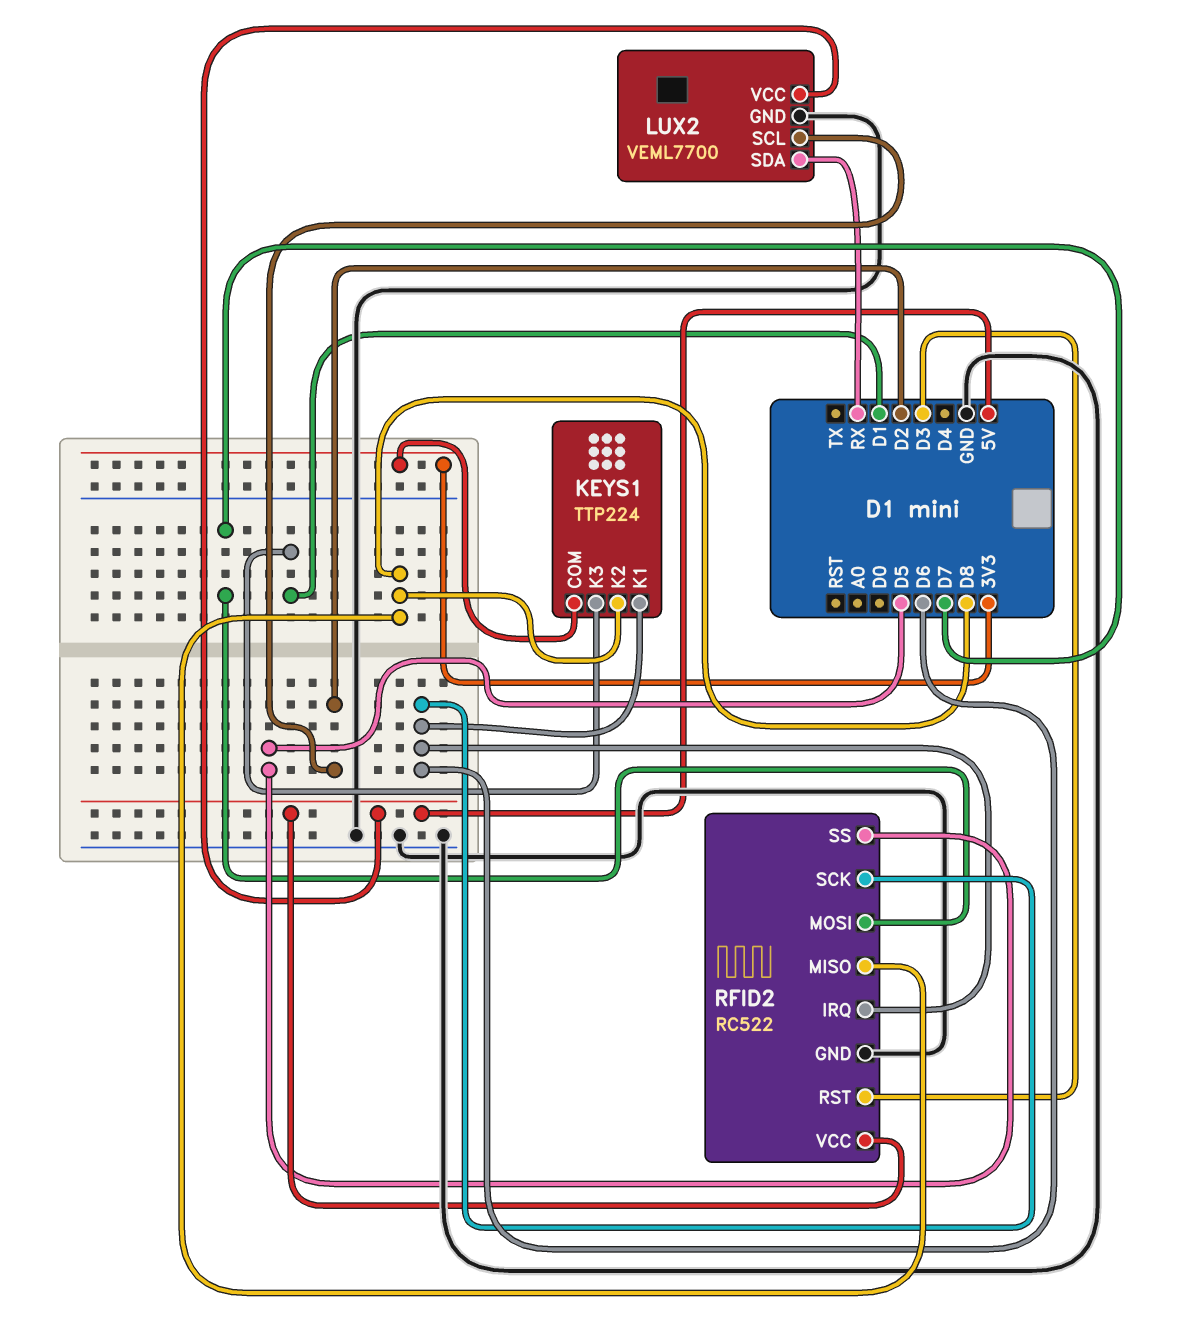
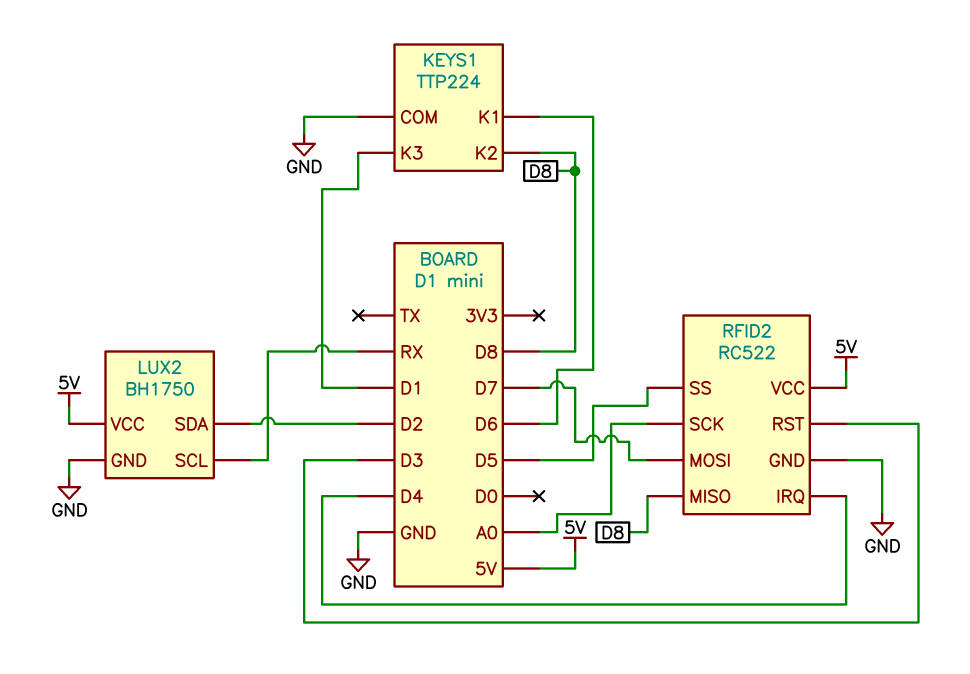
KEYS1 pin COM: 3V3 -> GND
LUX2: VEML7700 -> BH1750
LUX2 pin SCL: D2 -> RX
LUX2 pin SDA: RX -> D2
RFID2 pin IRQ: D6 -> D4
RFID2 pin SCK: D6 -> A0

